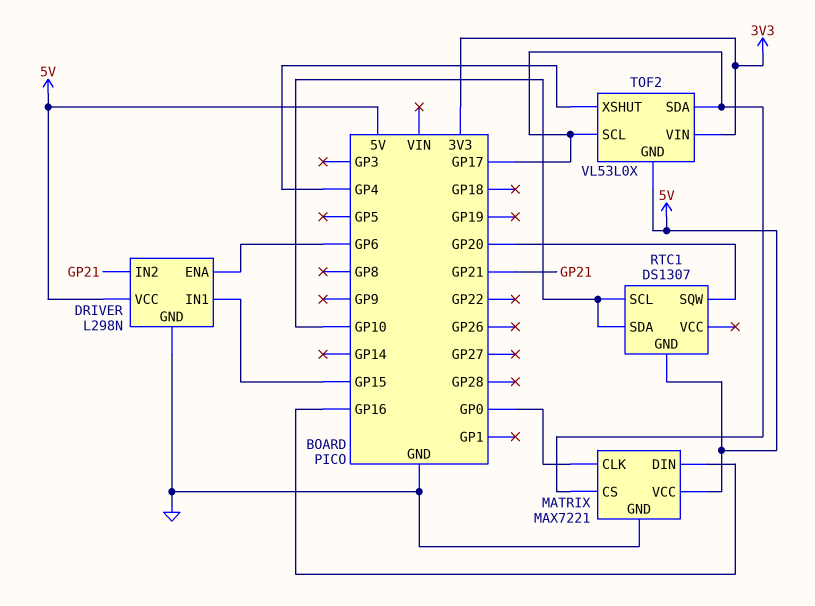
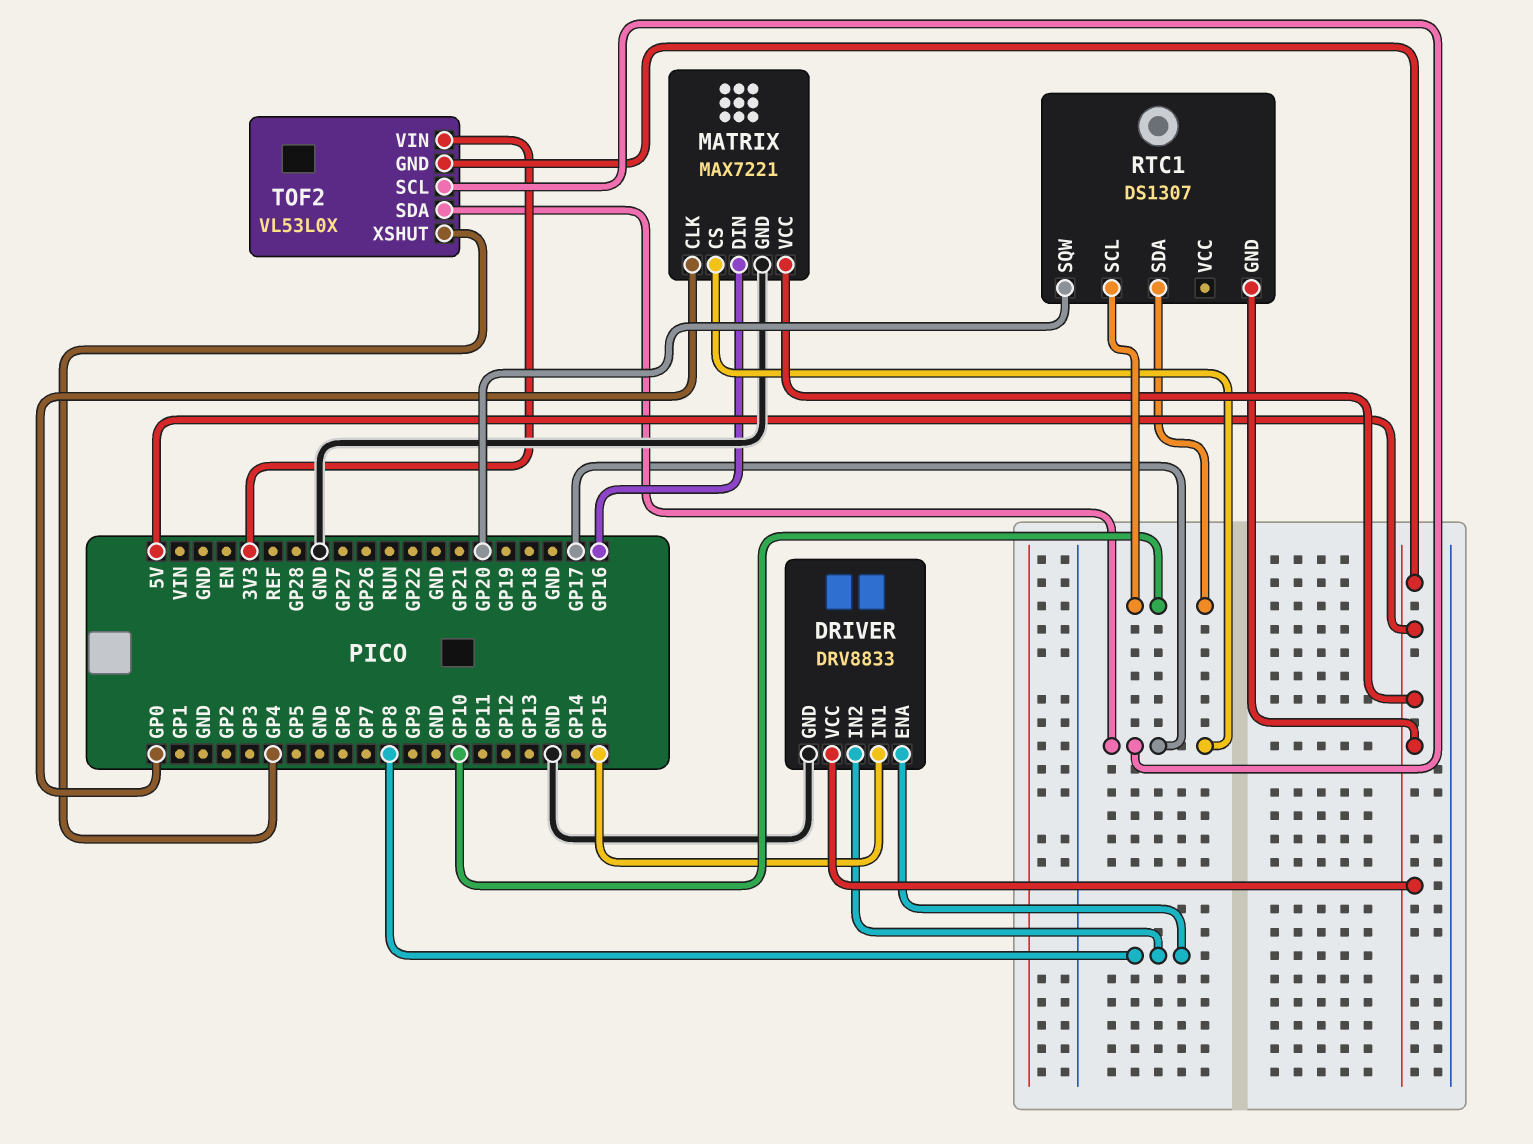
DRIVER: L298N -> DRV8833
DRIVER pin ENA: GP6 -> GP8
DRIVER pin IN2: GP21 -> GP8

